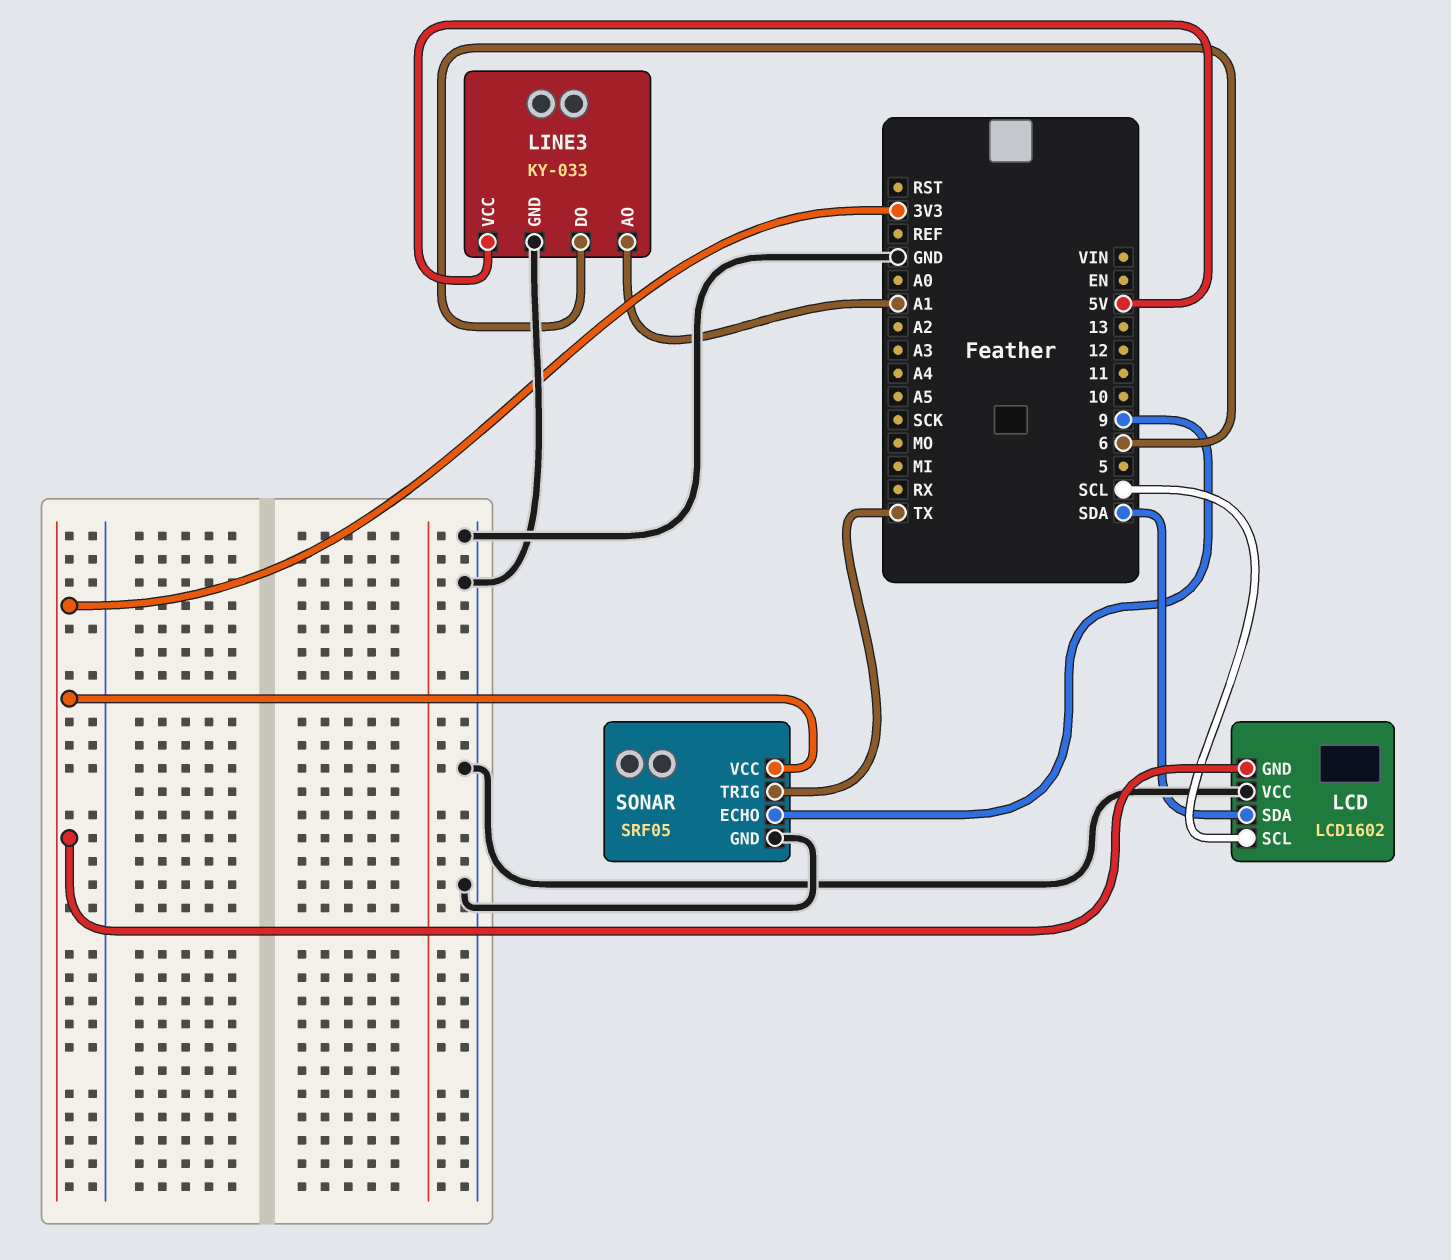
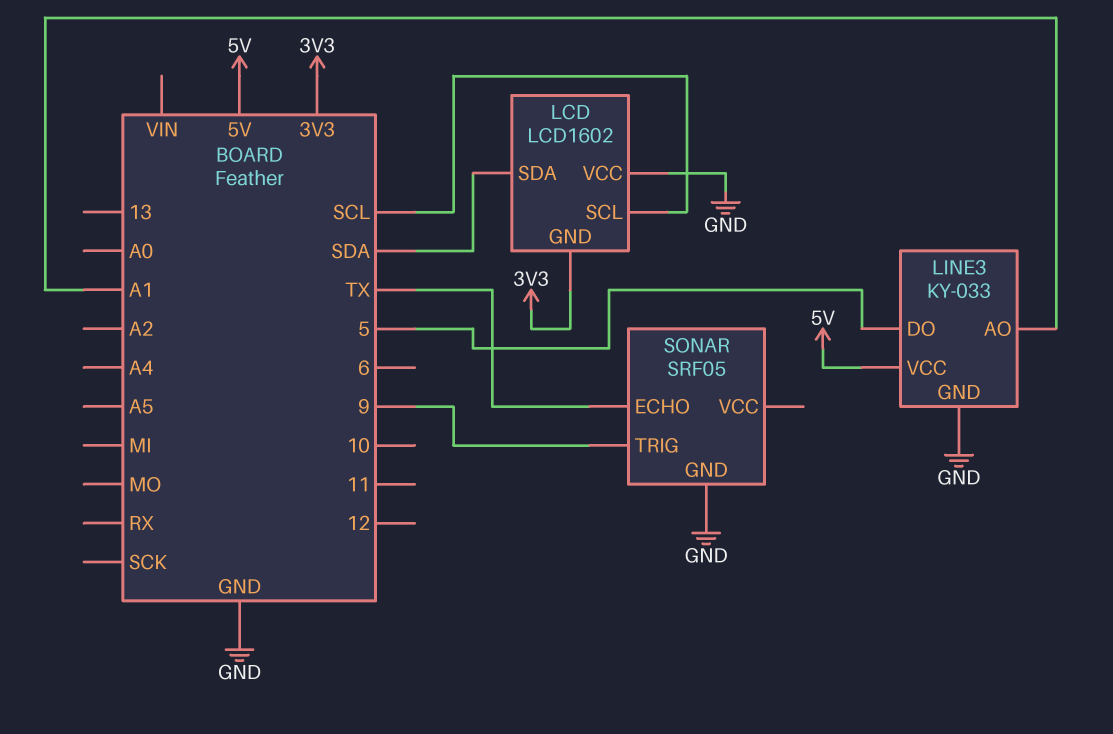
LINE3 pin DO: 6 -> 5
SONAR pin ECHO: 9 -> TX
SONAR pin TRIG: TX -> 9
SONAR pin VCC: 3V3 -> none

